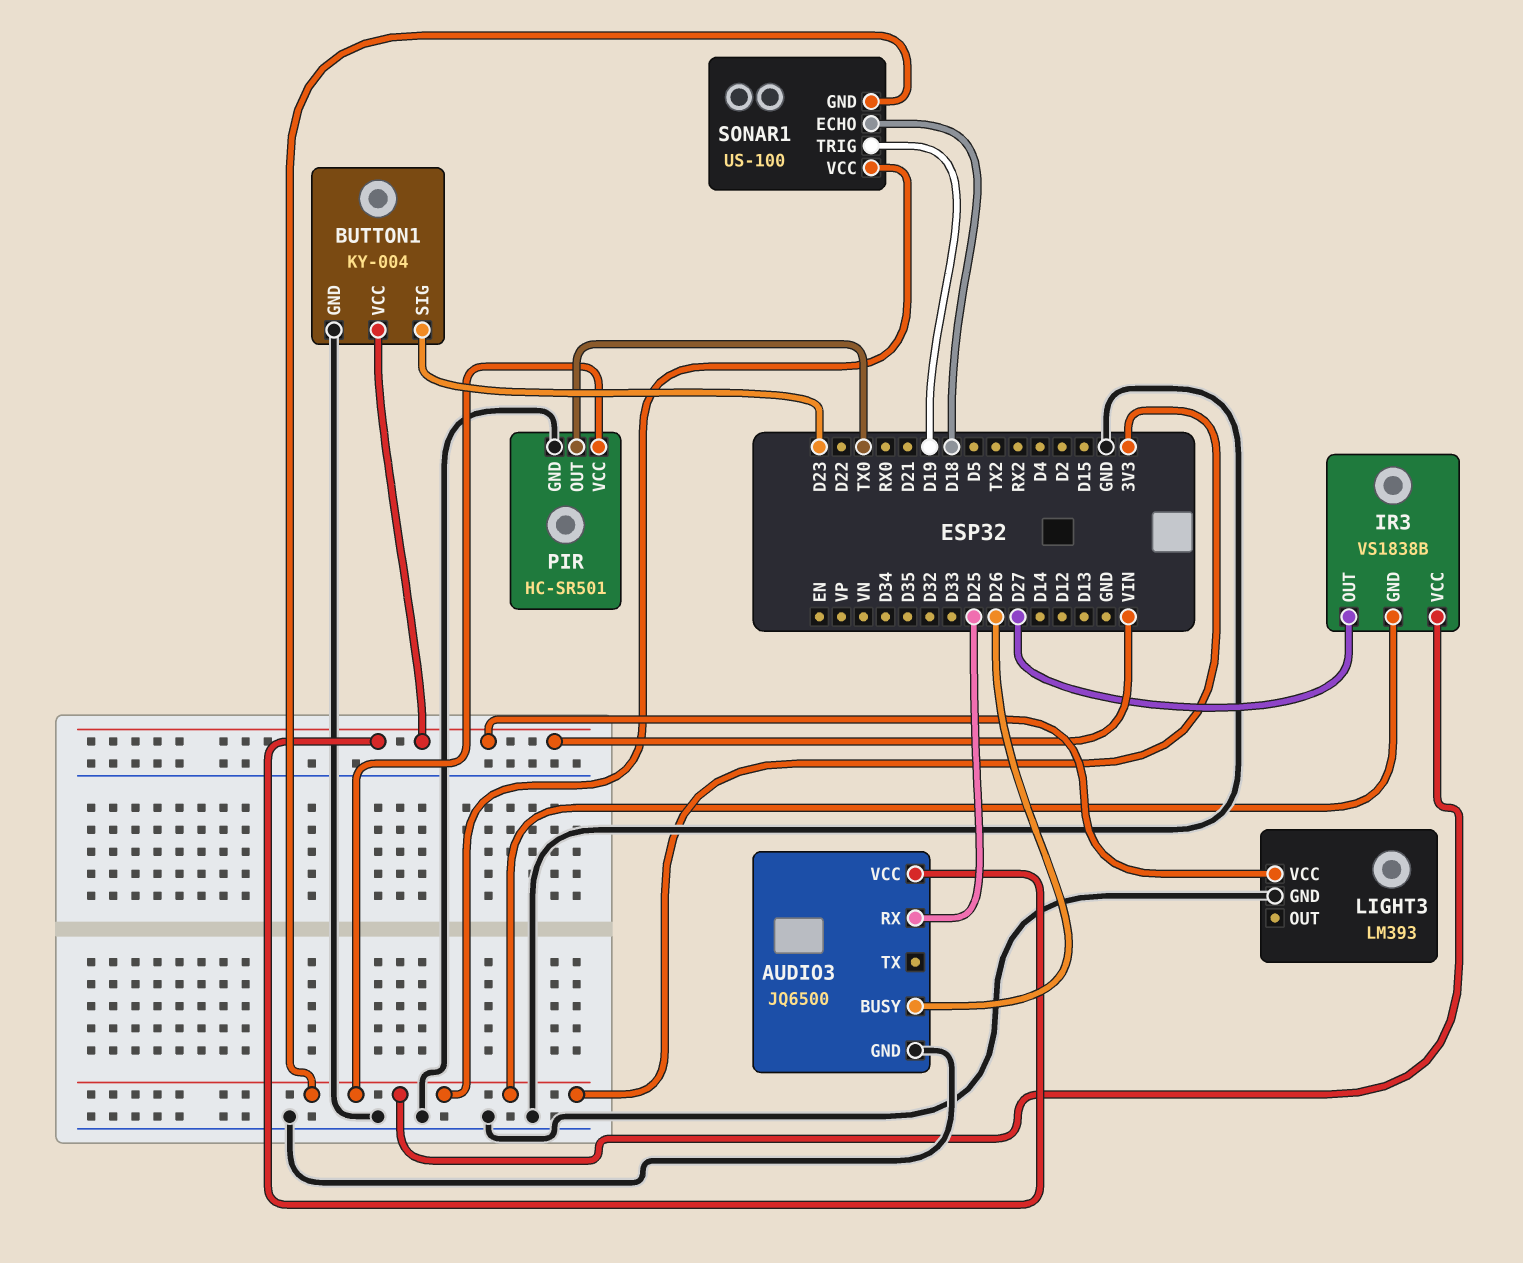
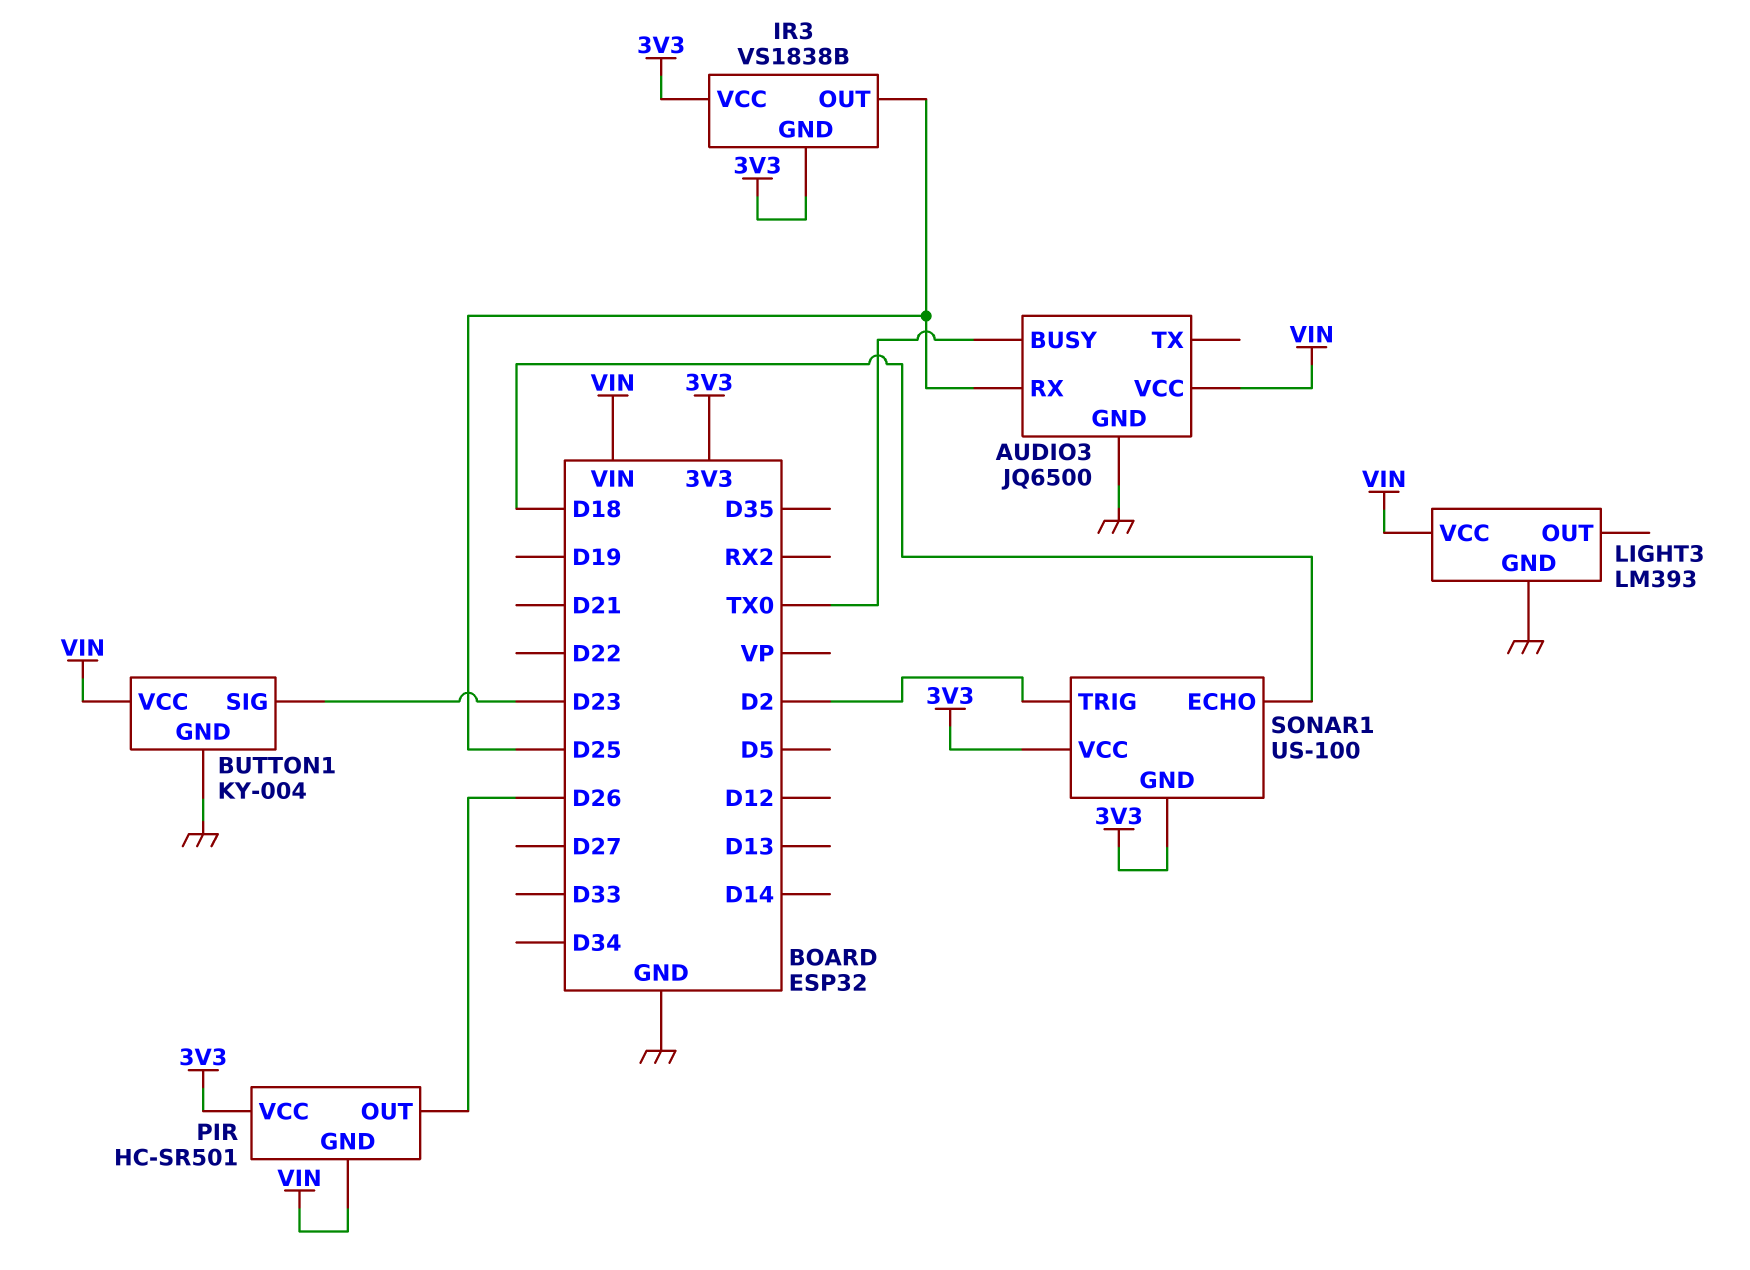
AUDIO3 pin BUSY: D26 -> TX0
IR3 pin OUT: D27 -> D25
PIR pin GND: GND -> VIN
PIR pin OUT: TX0 -> D26
SONAR1 pin TRIG: D19 -> D2

